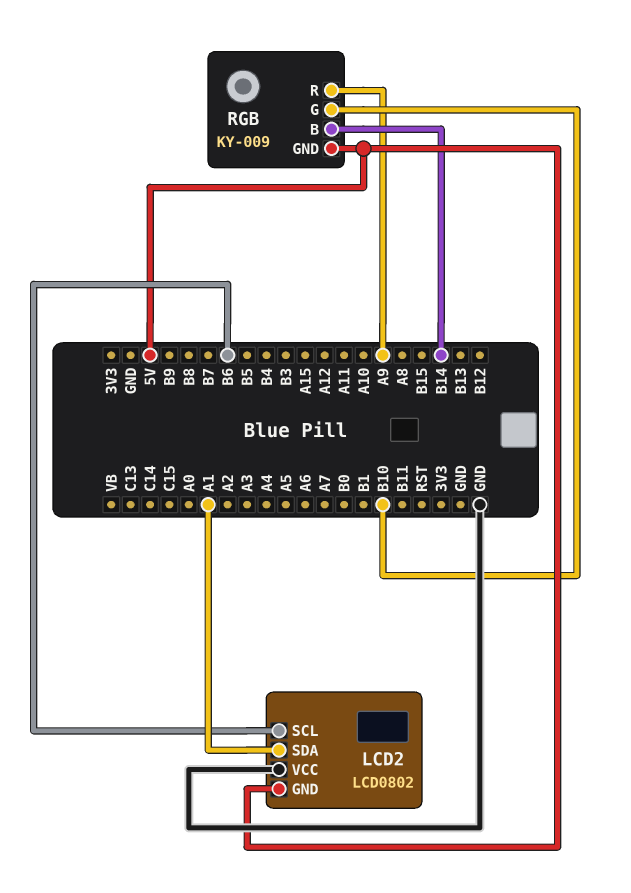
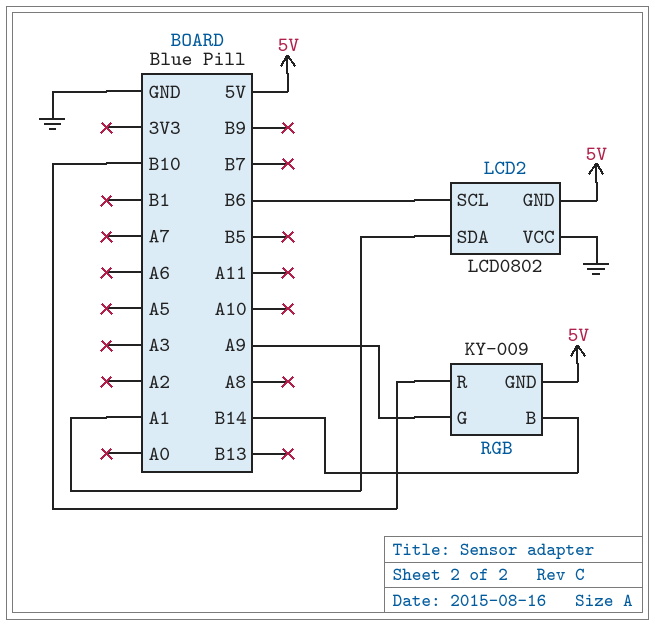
RGB pin G: B10 -> A9
RGB pin R: A9 -> B10

